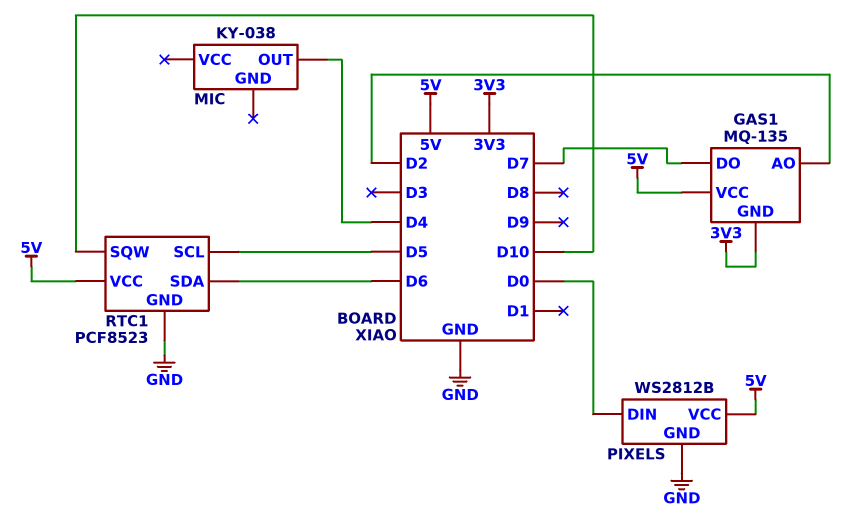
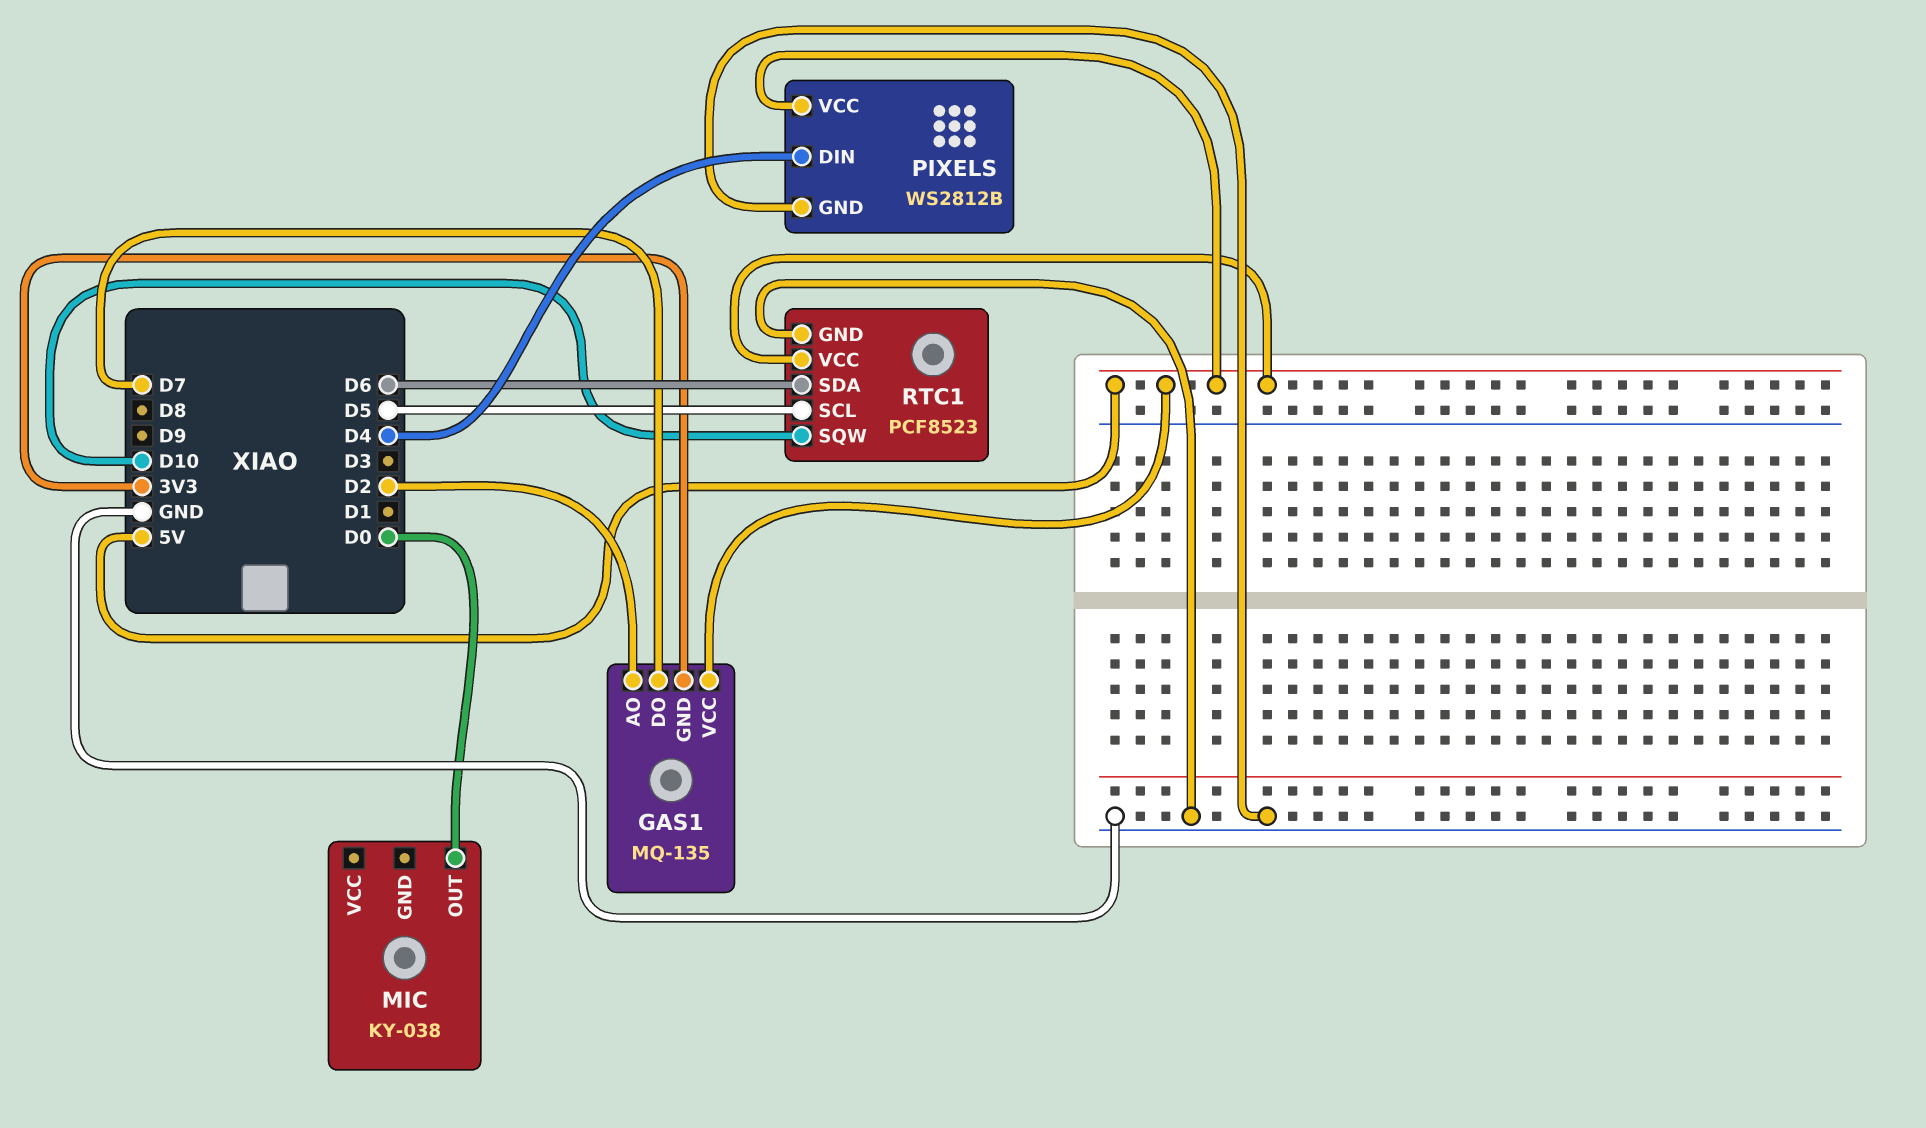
MIC pin OUT: D4 -> D0
PIXELS pin DIN: D0 -> D4

